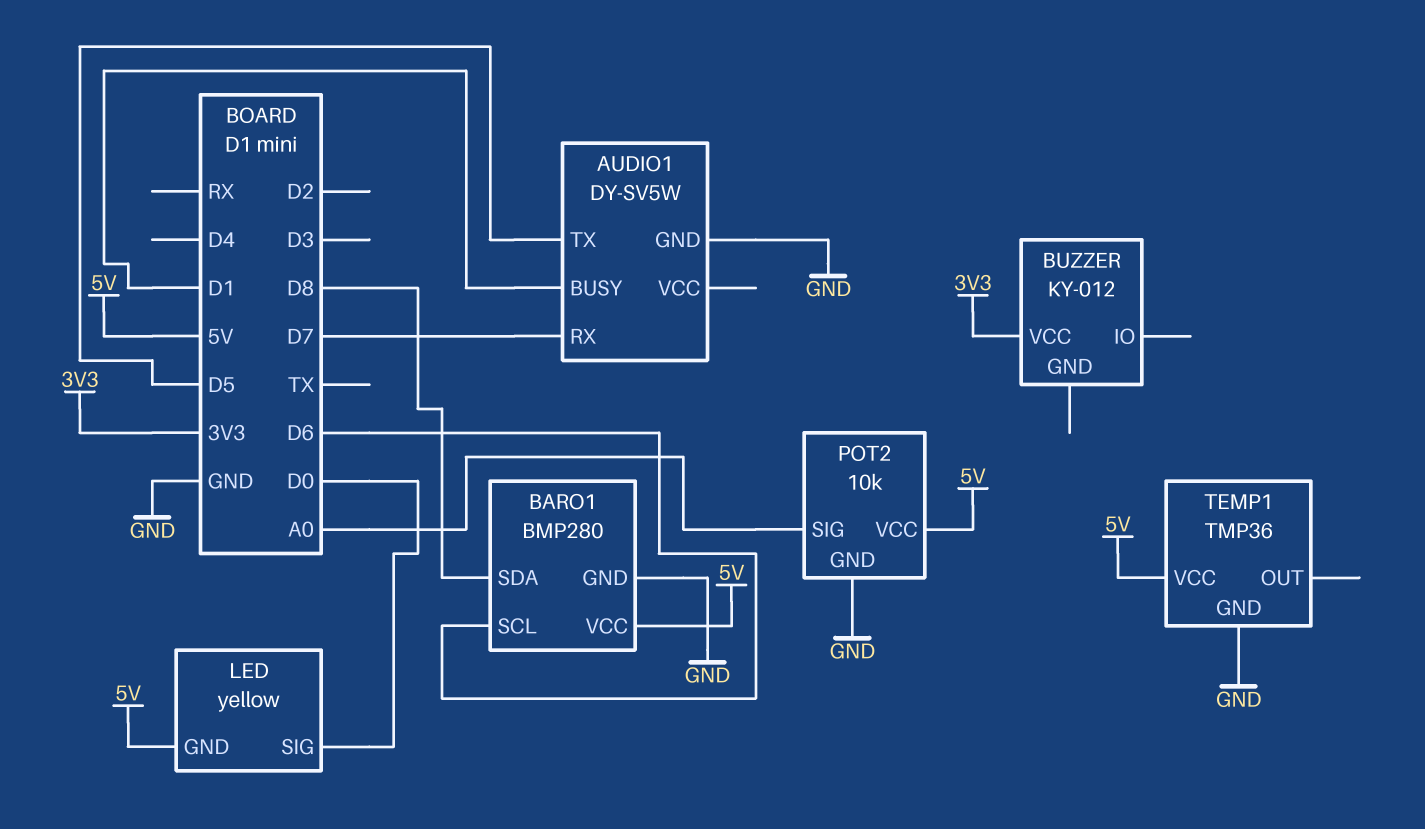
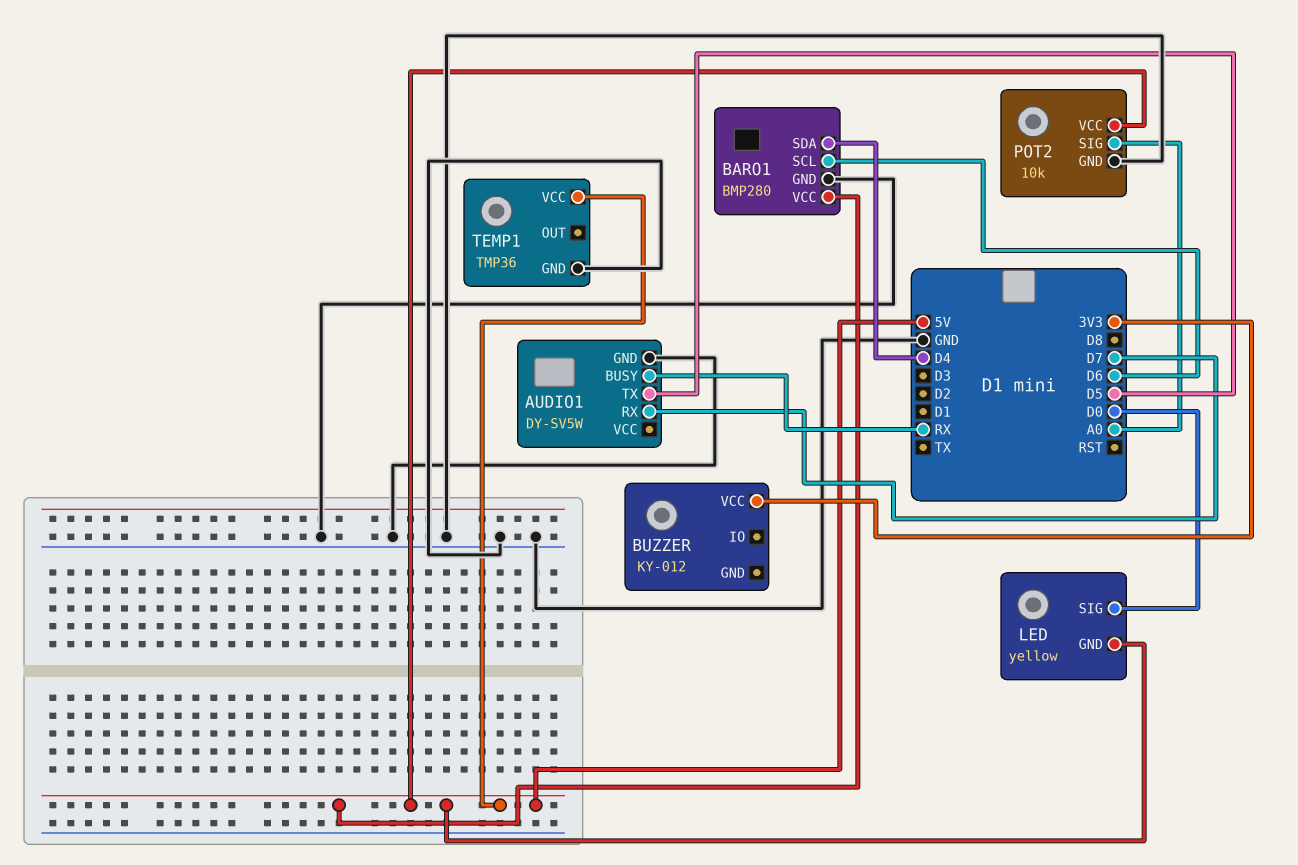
AUDIO1 pin BUSY: D1 -> RX
BARO1 pin SDA: D8 -> D4

